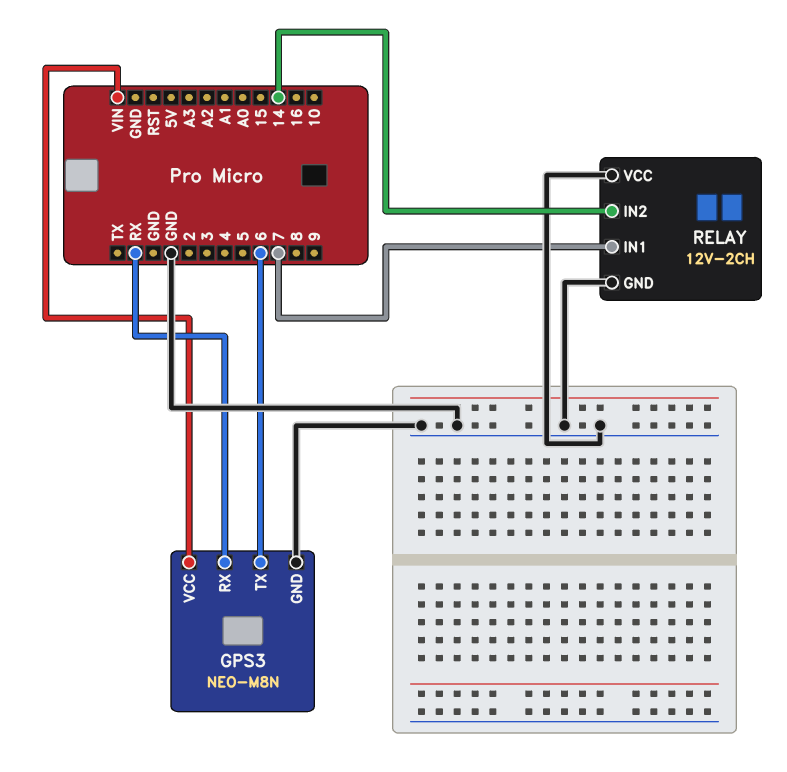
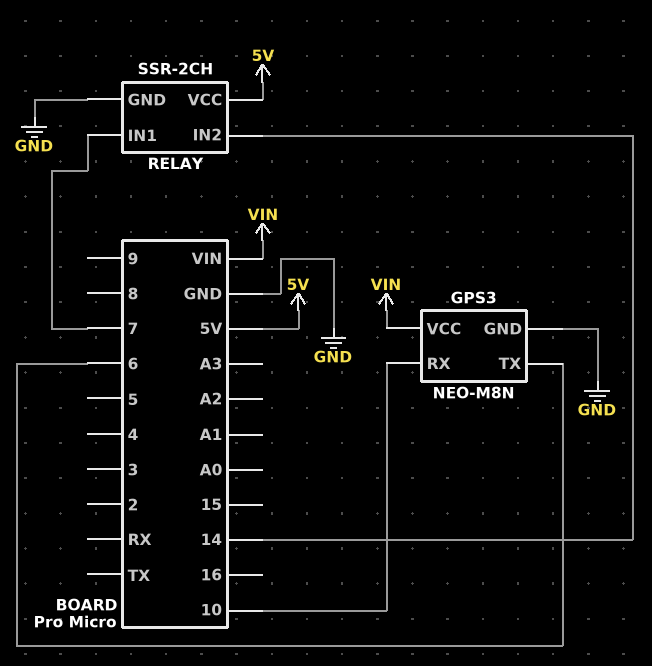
GPS3 pin RX: RX -> 10
RELAY: 12V-2CH -> SSR-2CH
RELAY pin VCC: GND -> 5V

